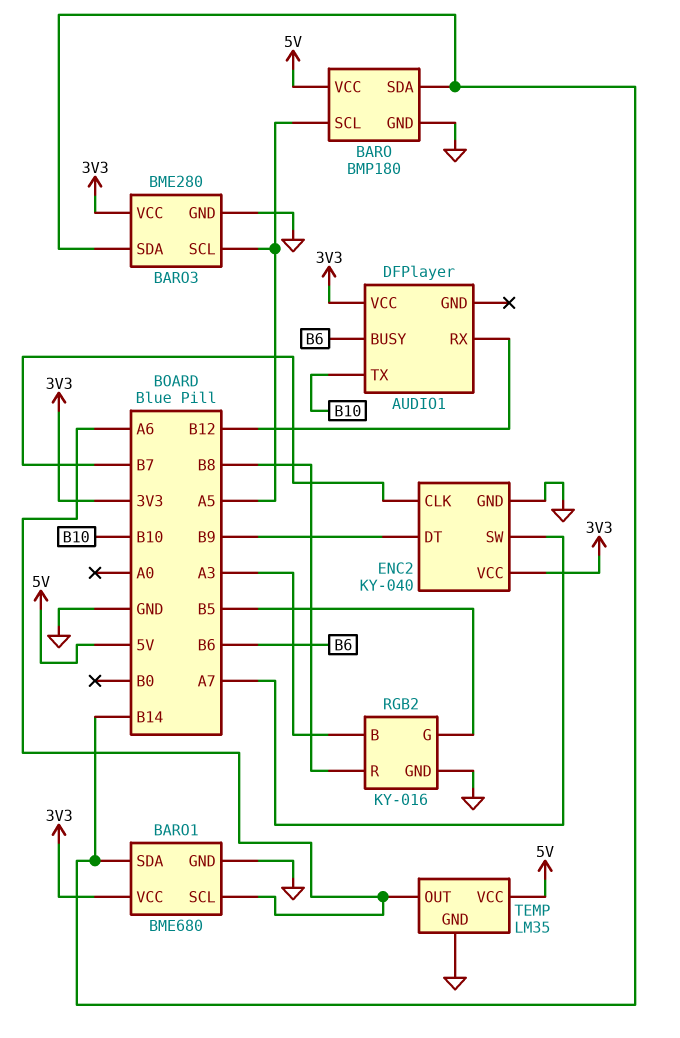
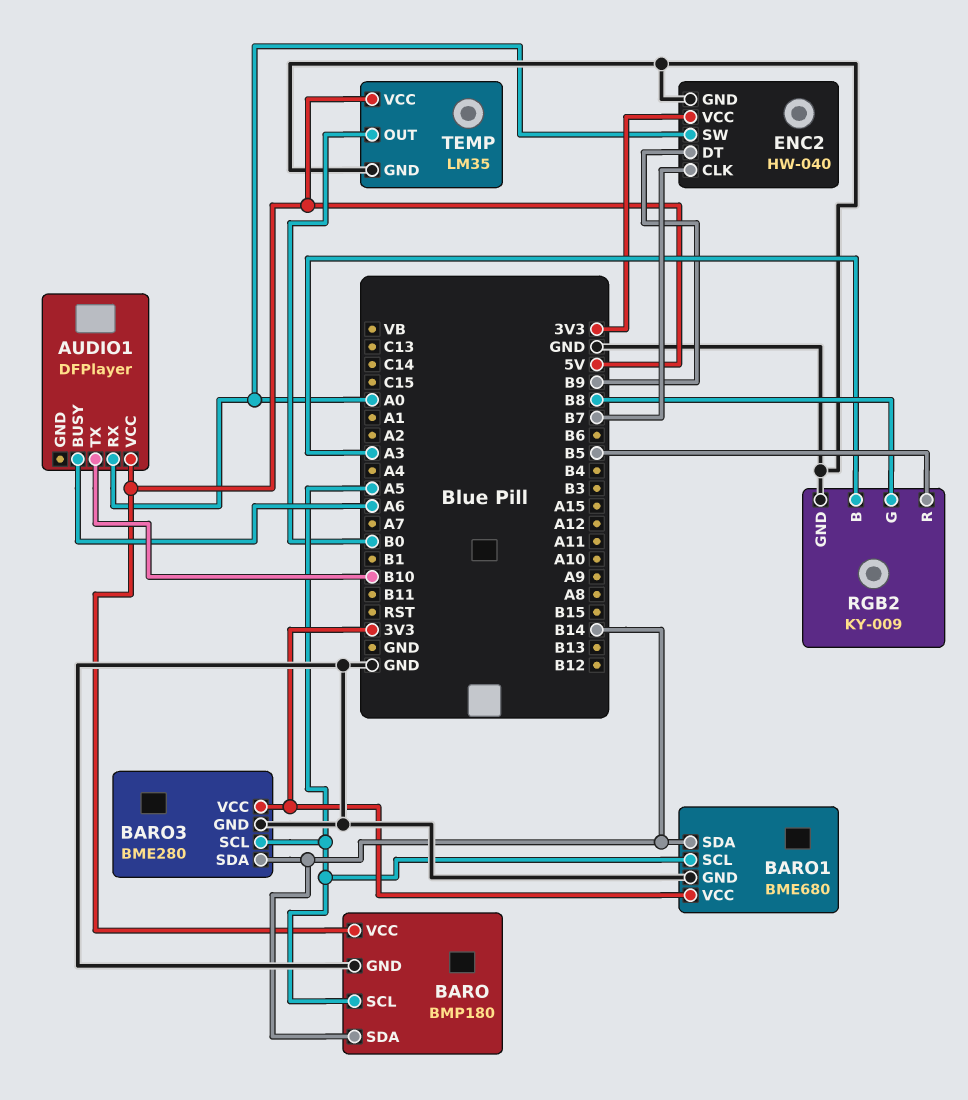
AUDIO1 pin BUSY: B6 -> A6
AUDIO1 pin RX: B12 -> A0
AUDIO1 pin VCC: 3V3 -> 5V
BARO1 pin SCL: A6 -> A5
ENC2: KY-040 -> HW-040
ENC2 pin SW: A7 -> A0
RGB2: KY-016 -> KY-009
RGB2 pin G: B5 -> B8
RGB2 pin R: B8 -> B5
TEMP pin OUT: A6 -> B0

